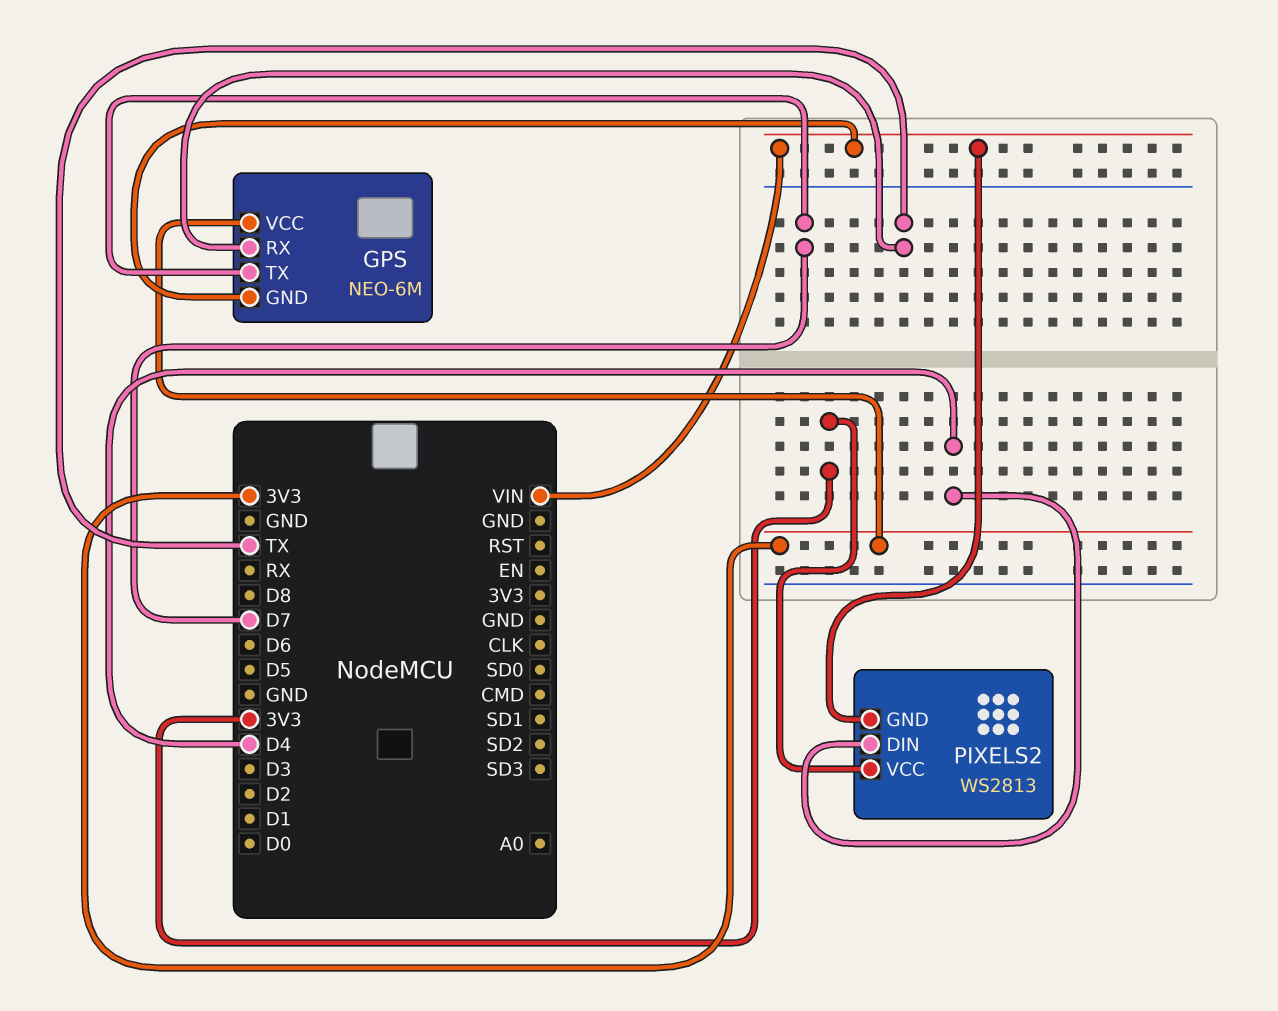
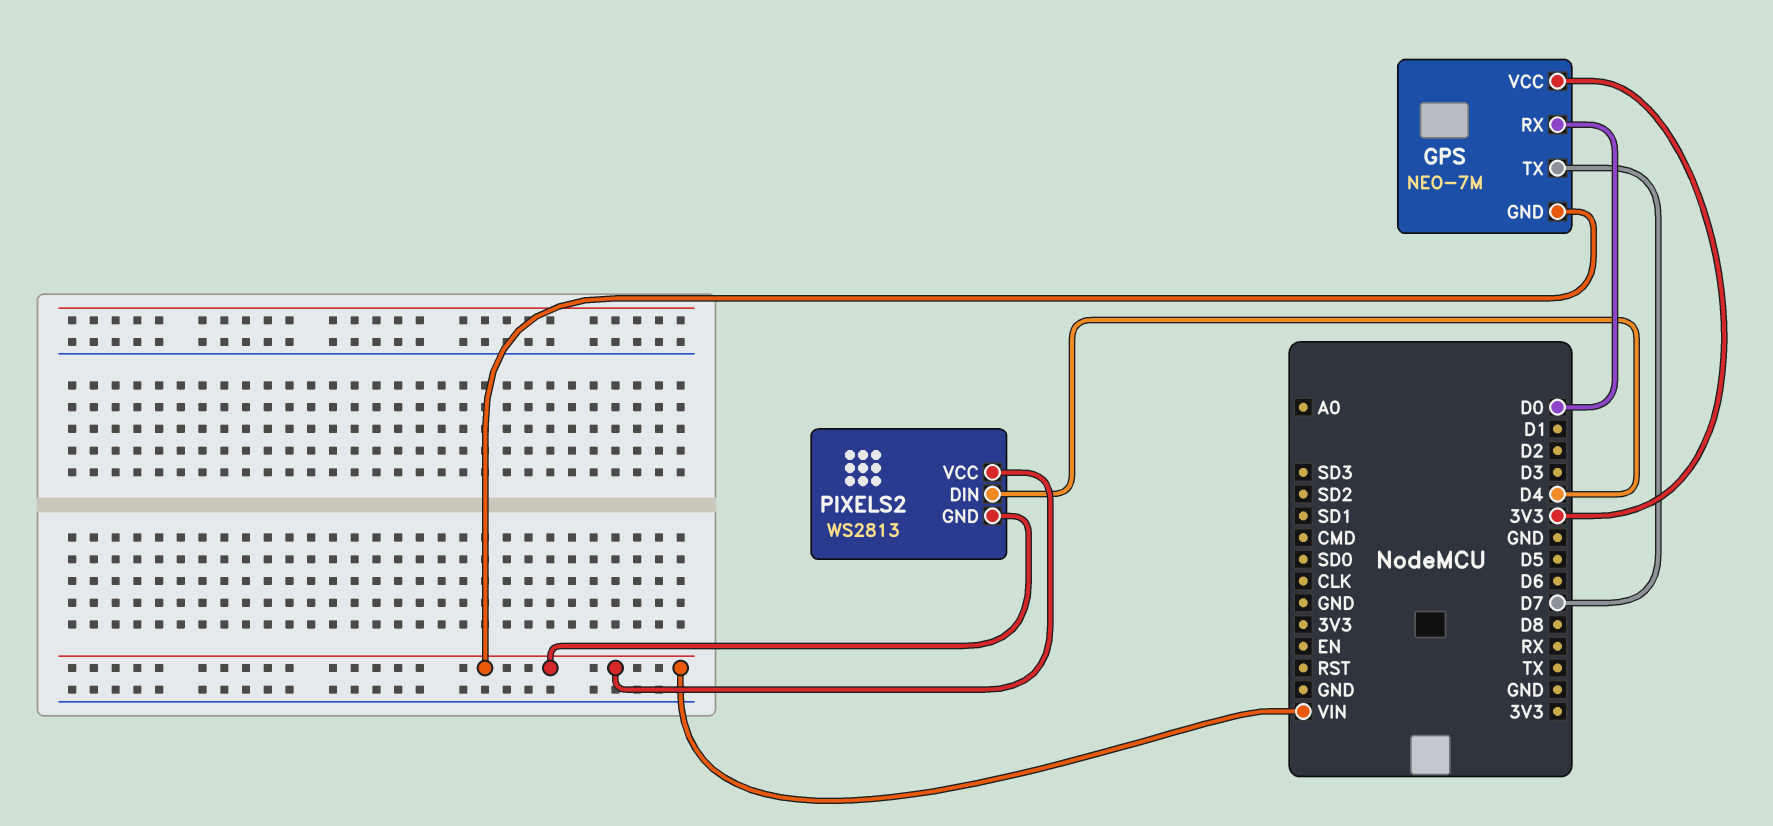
GPS: NEO-6M -> NEO-7M
GPS pin RX: TX -> D0
PIXELS2 pin VCC: 3V3 -> VIN

